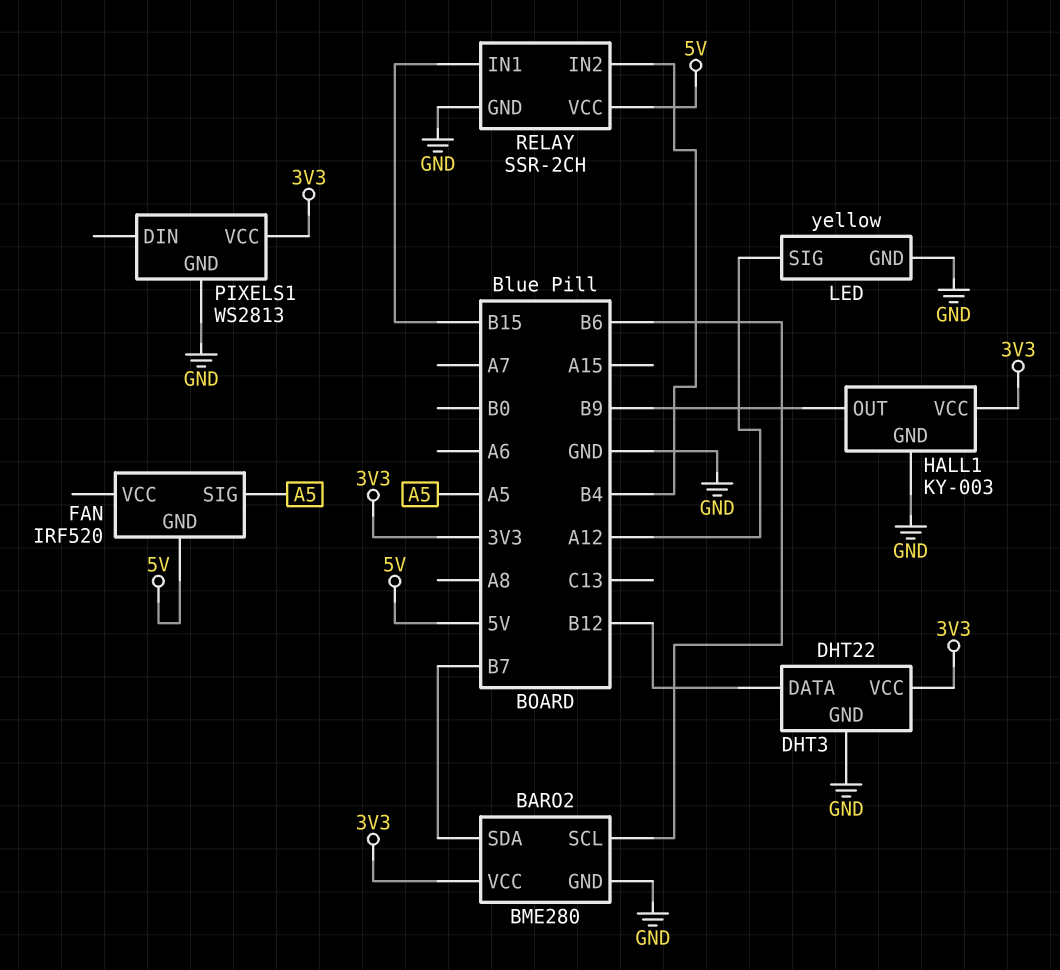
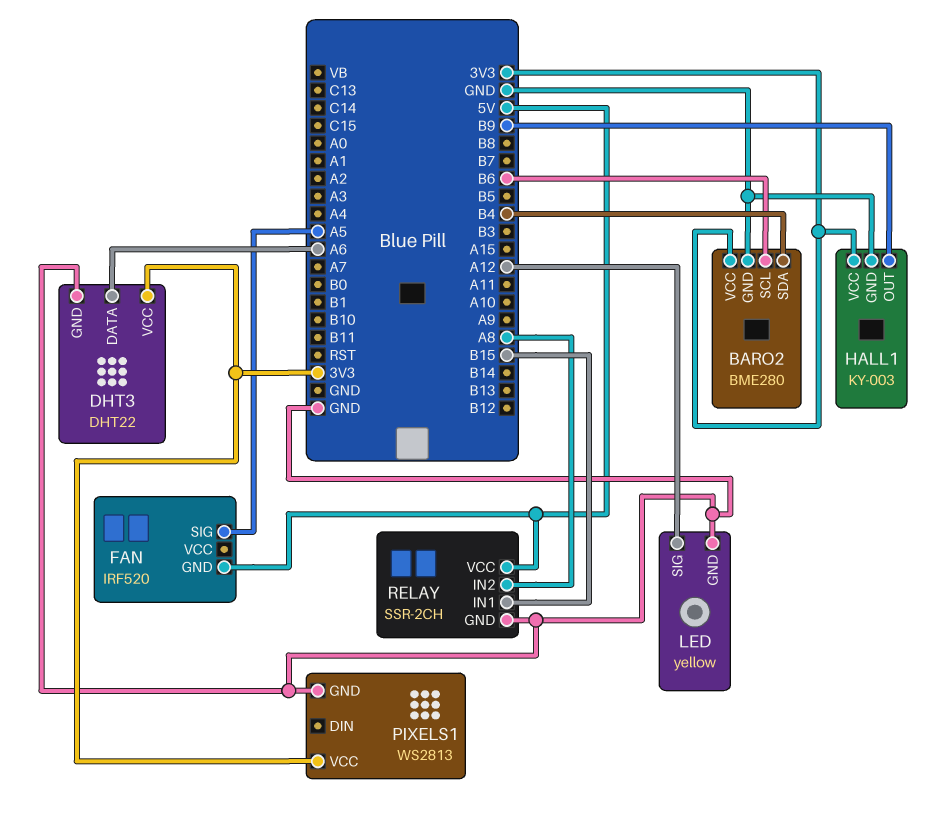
BARO2 pin SDA: B7 -> B4
DHT3 pin DATA: B12 -> A6
RELAY pin IN2: B4 -> A8

